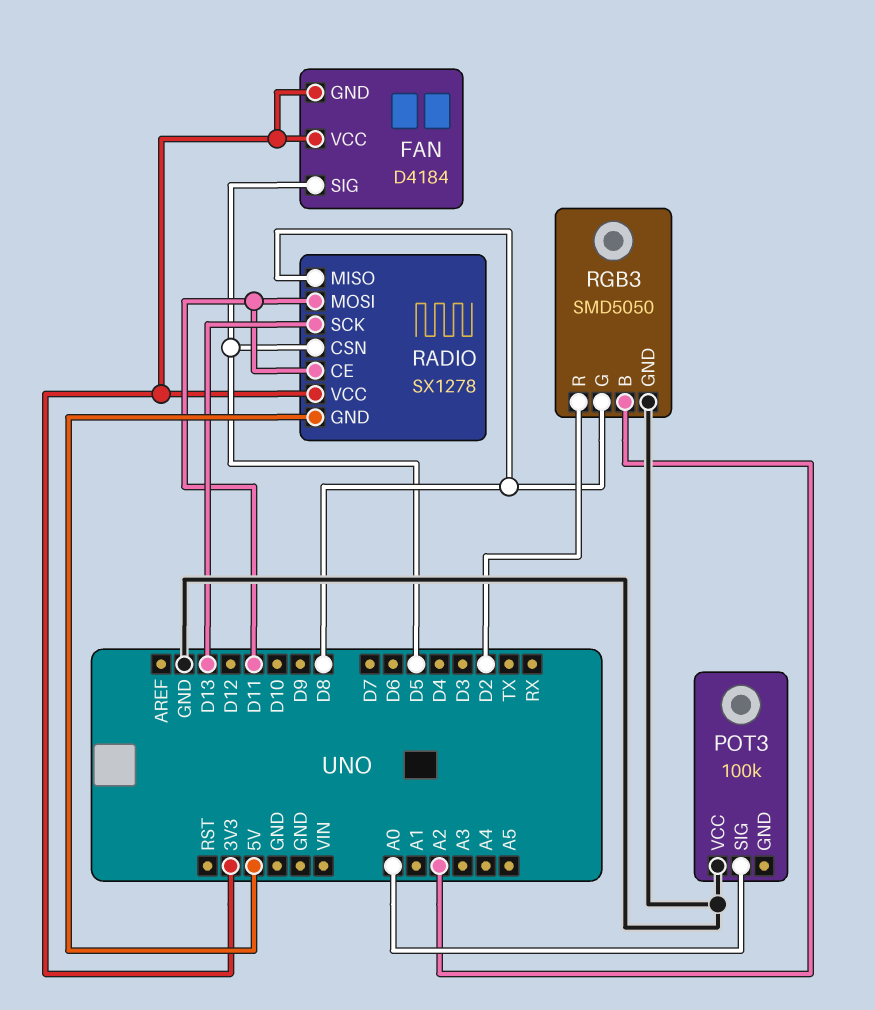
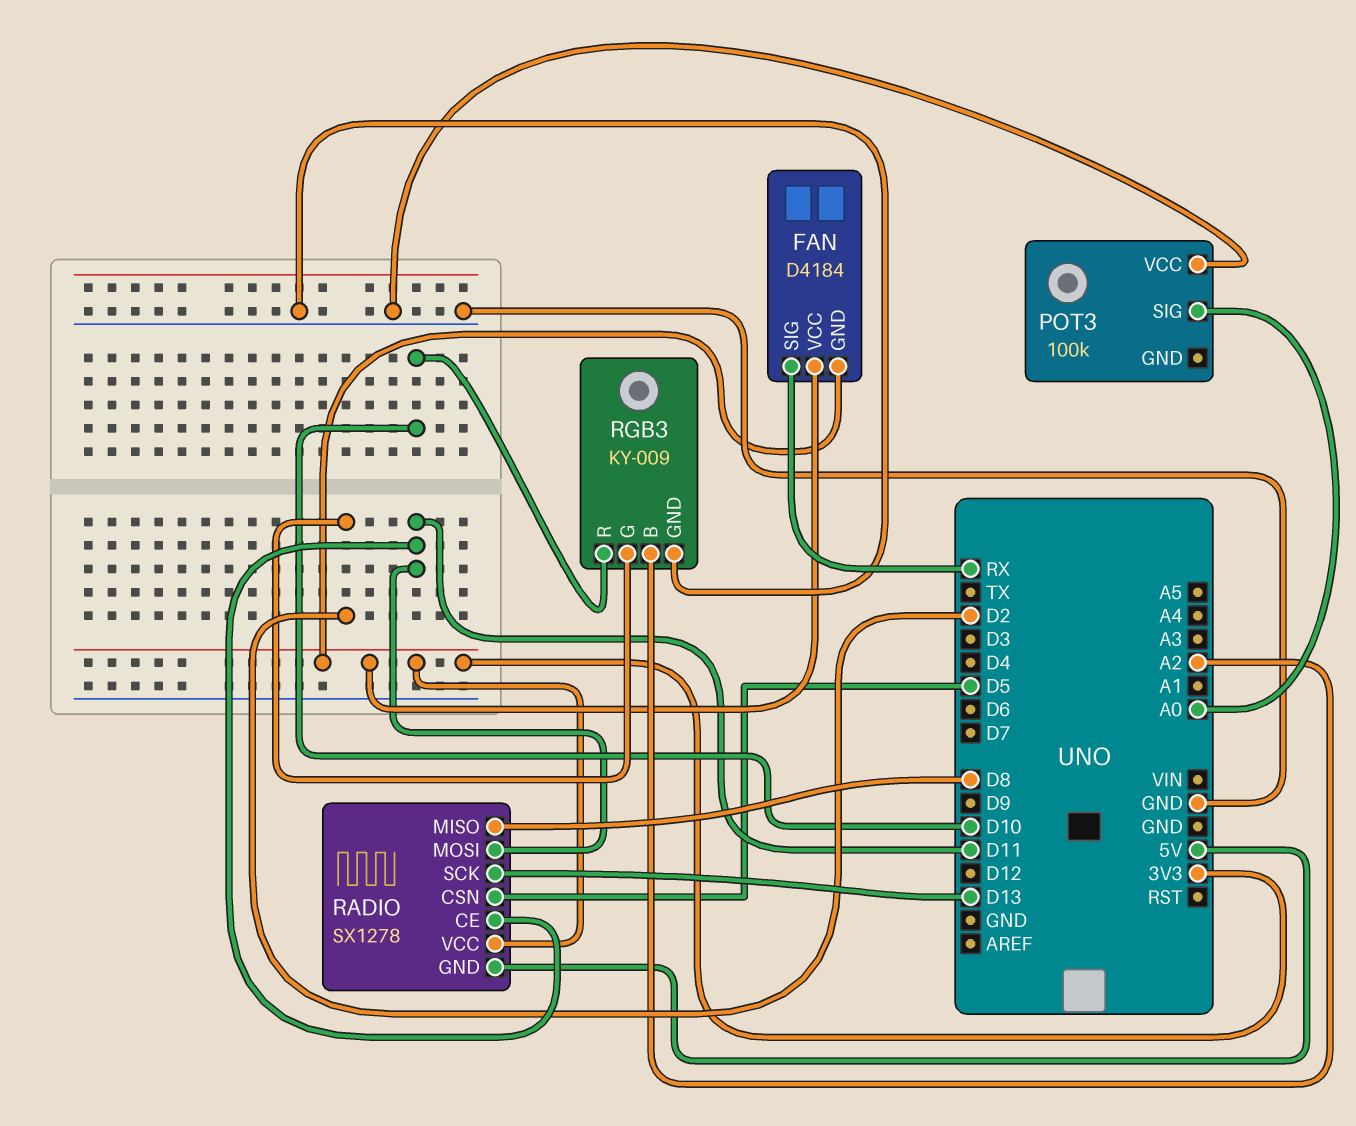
FAN pin SIG: D5 -> RX
RGB3: SMD5050 -> KY-009
RGB3 pin G: D8 -> D2
RGB3 pin R: D2 -> D10

